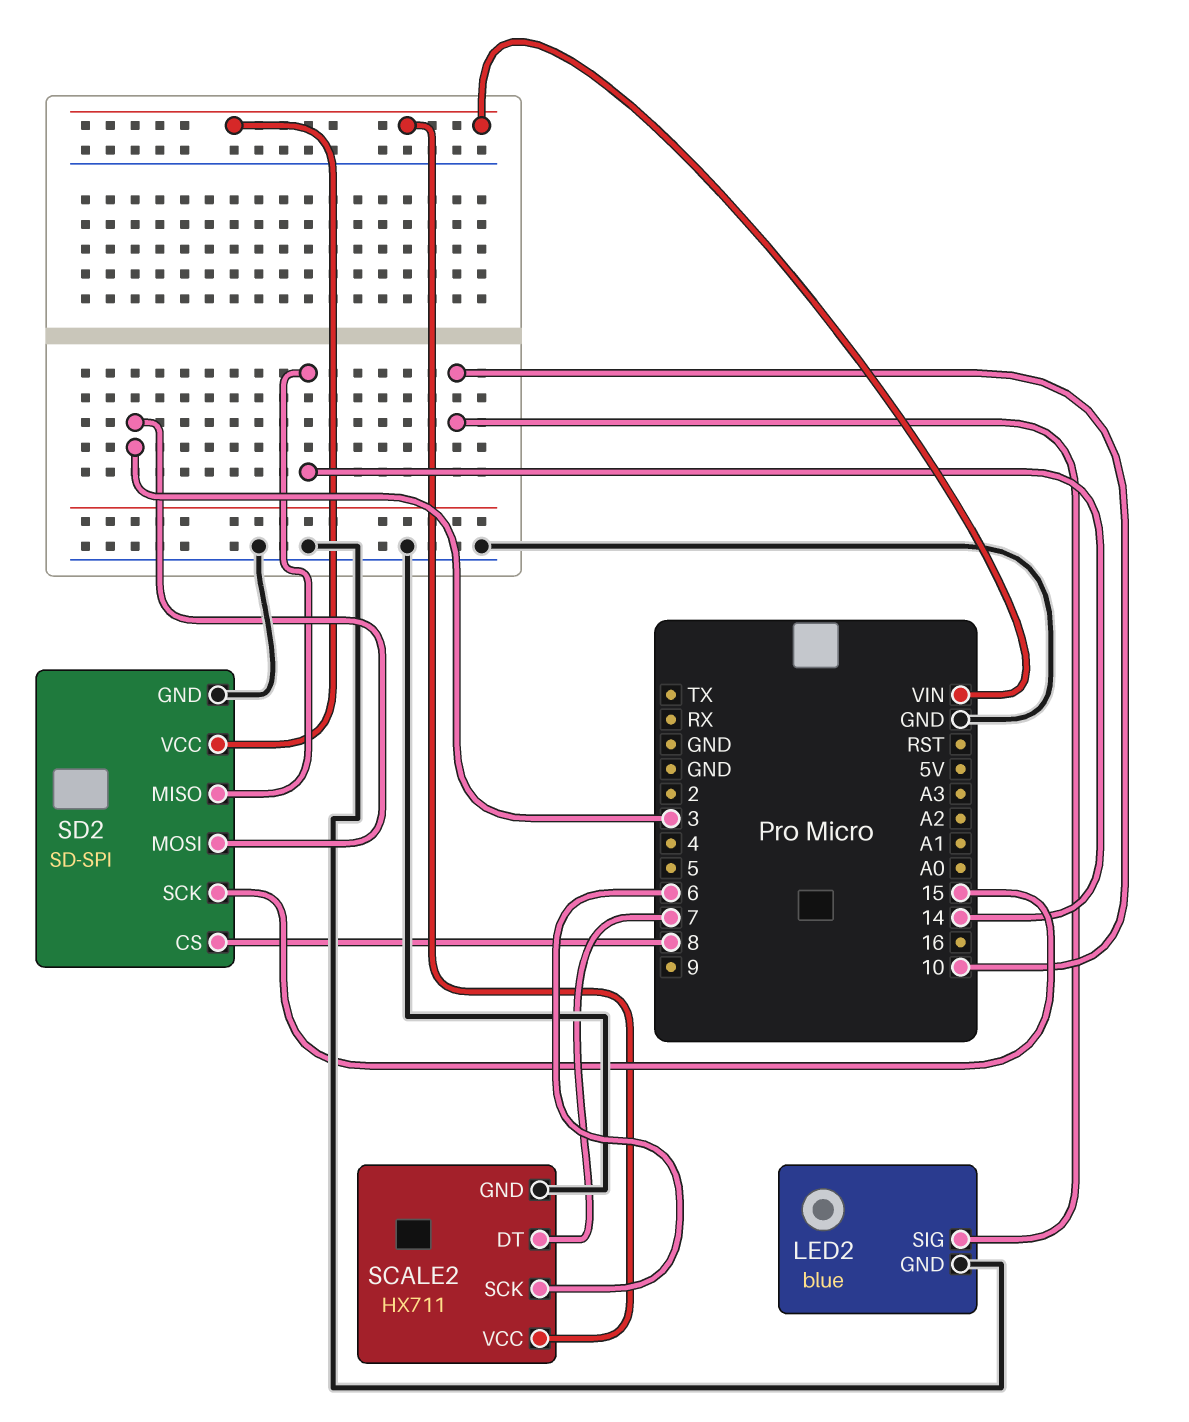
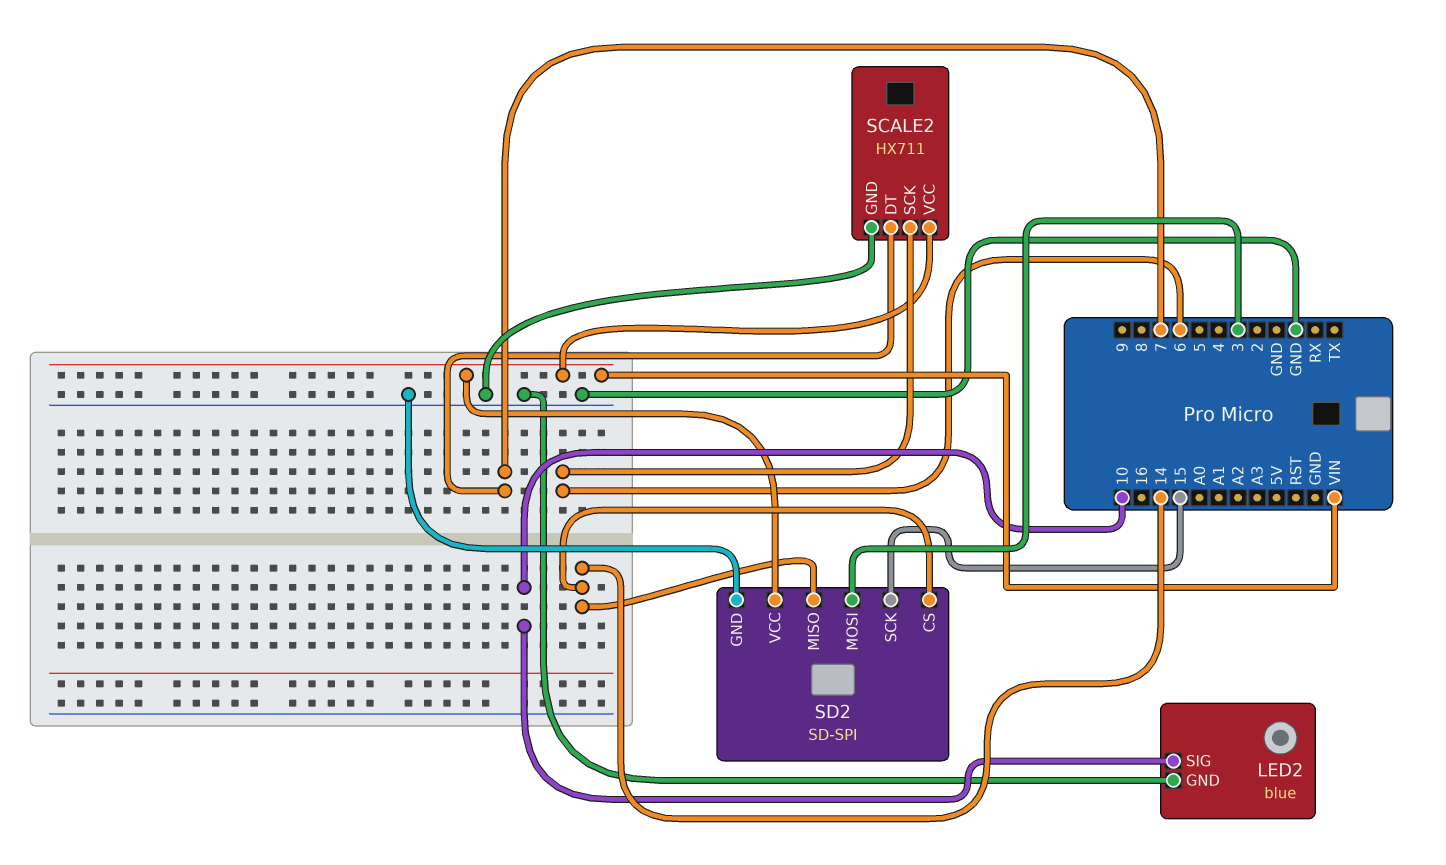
SD2 pin CS: 8 -> 14

